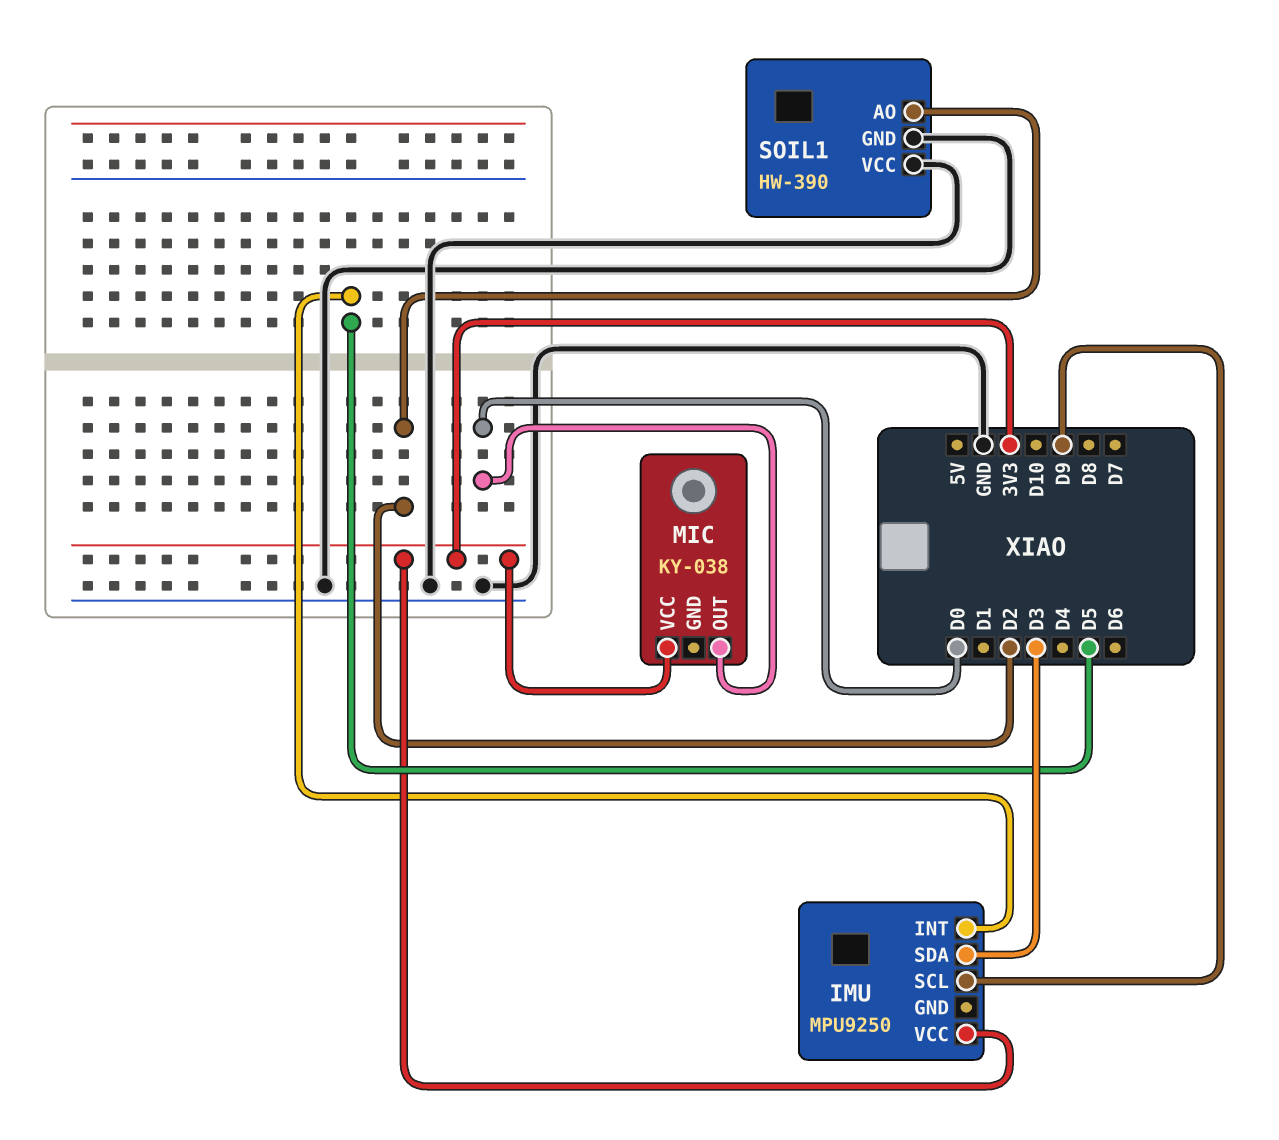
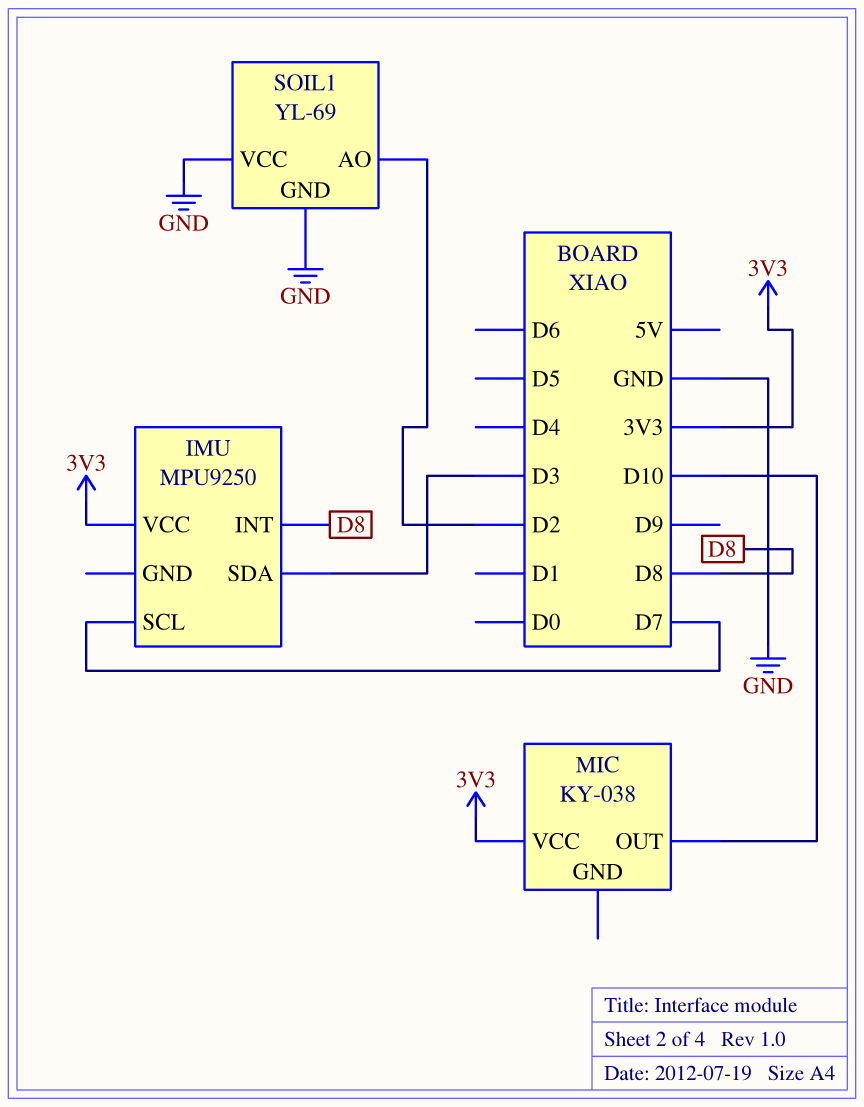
IMU pin INT: D5 -> D8
IMU pin SCL: D9 -> D7
MIC pin OUT: D0 -> D10
SOIL1: HW-390 -> YL-69

